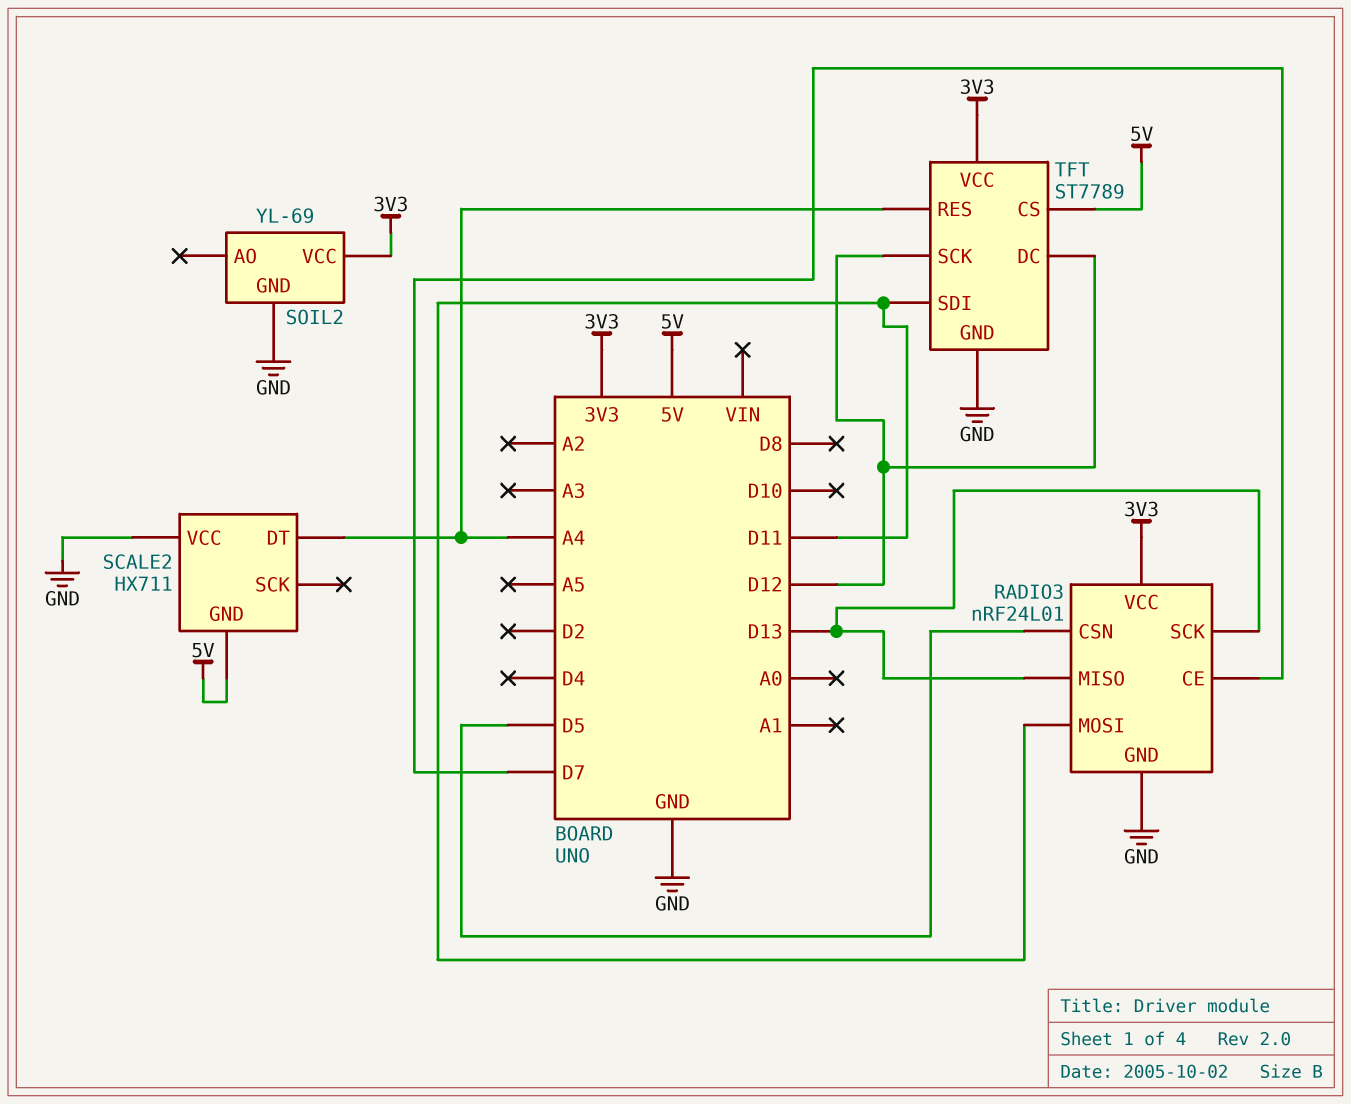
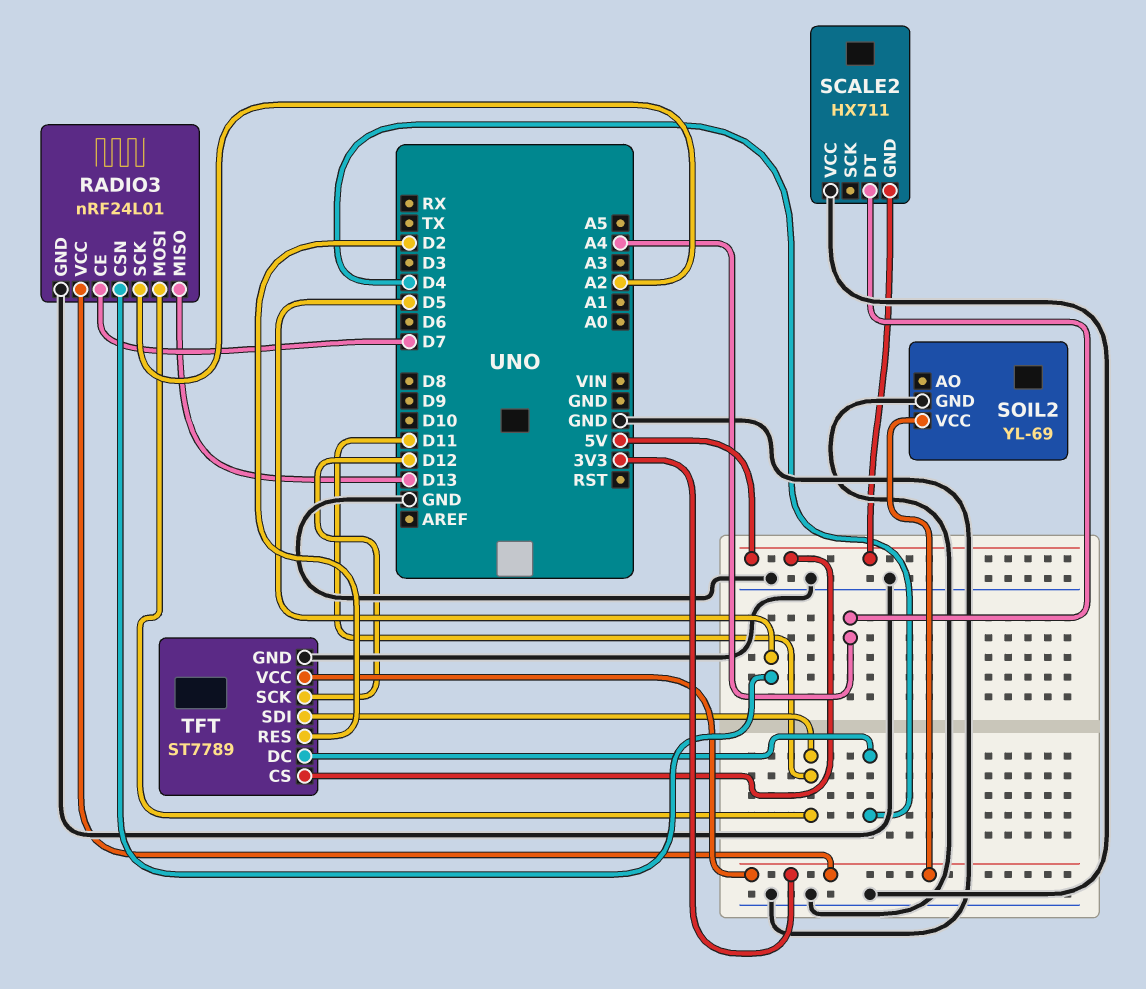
RADIO3 pin SCK: D13 -> A2
TFT pin DC: D12 -> D4
TFT pin RES: A4 -> D2

